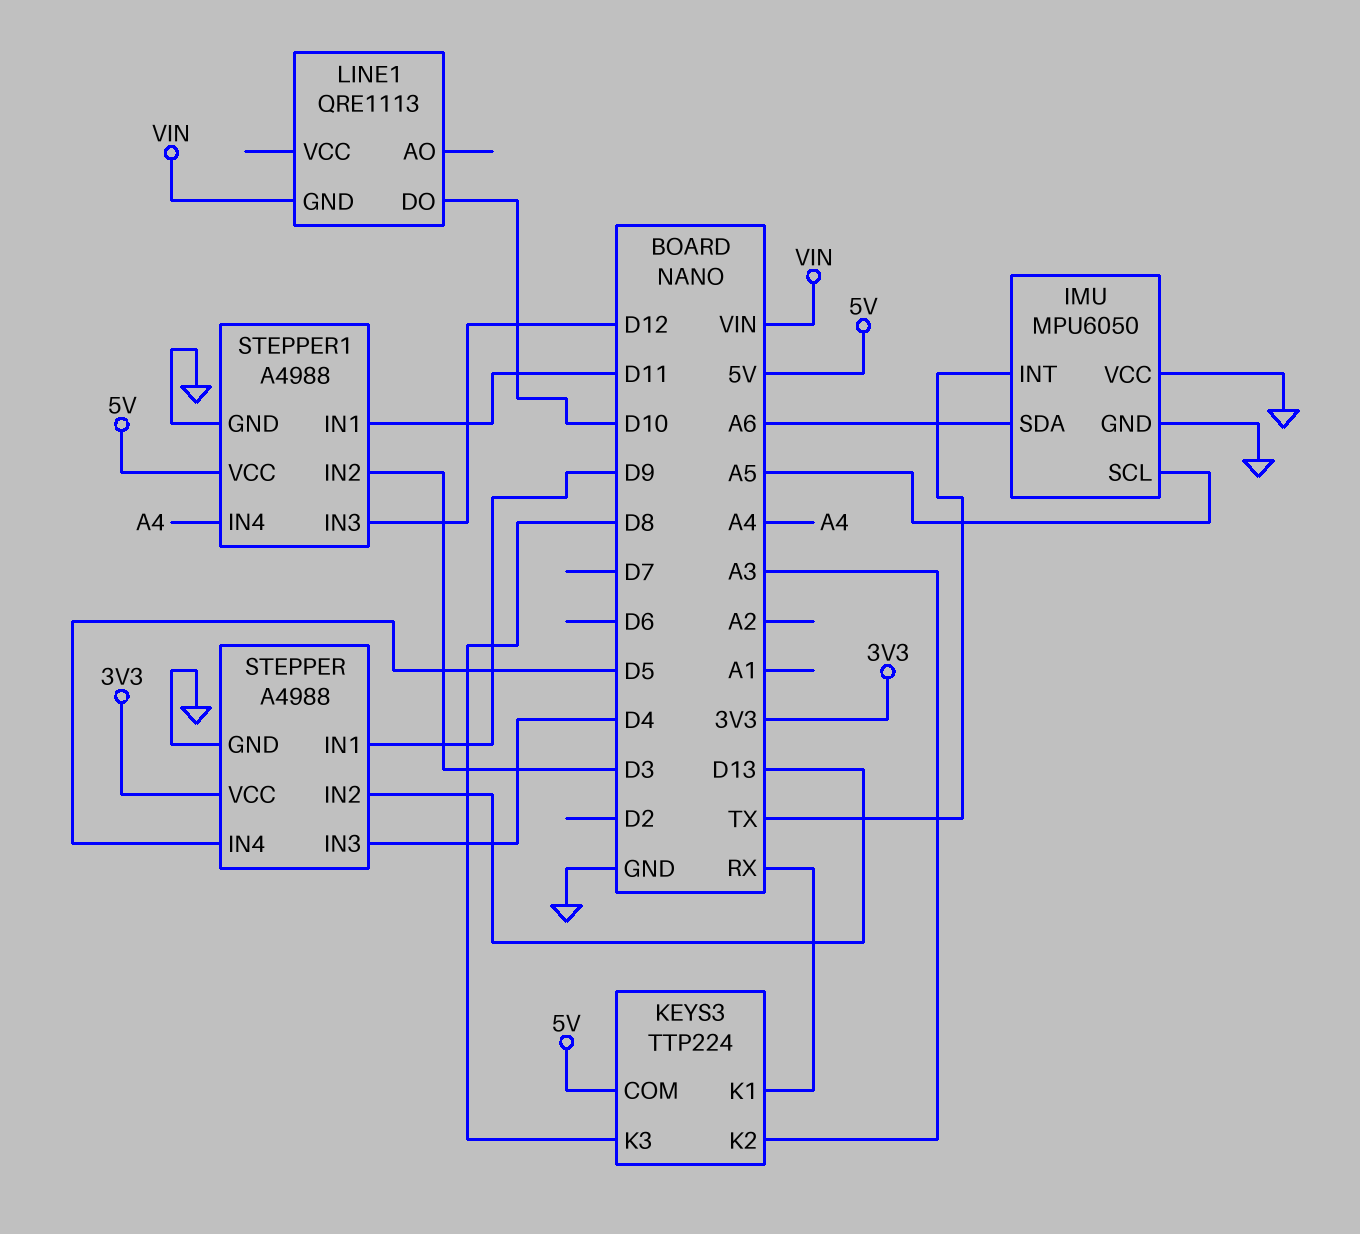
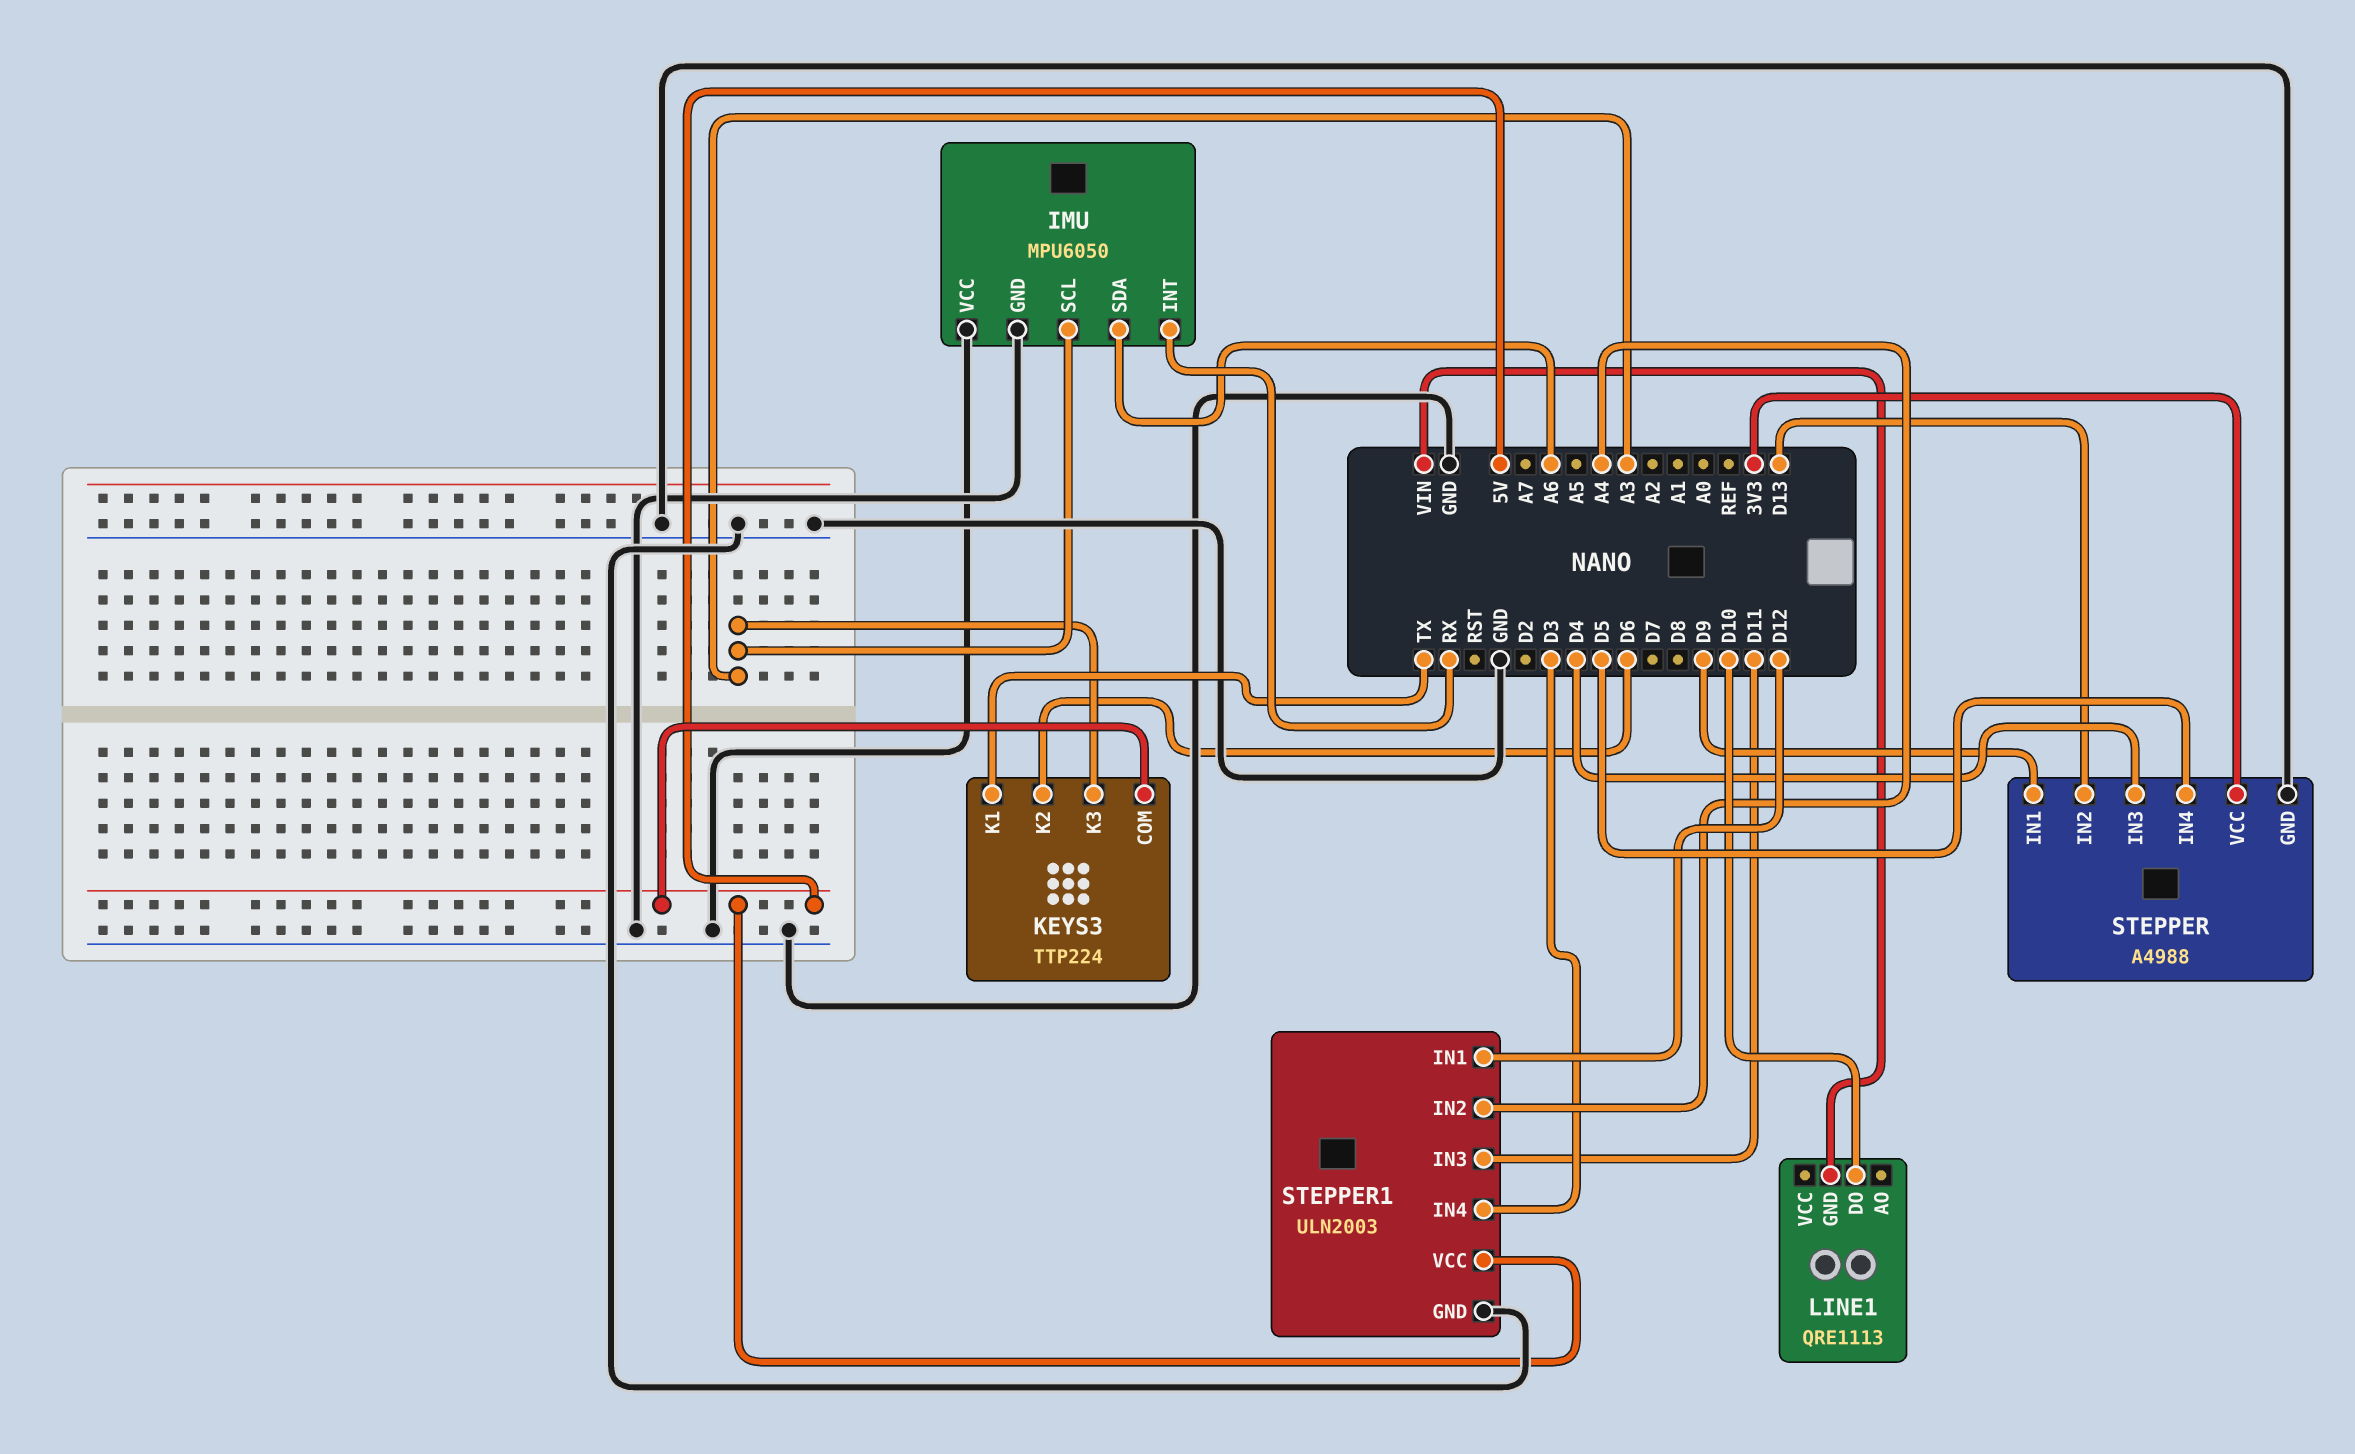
IMU pin INT: TX -> RX
IMU pin SCL: A5 -> A3
KEYS3 pin K1: RX -> TX
KEYS3 pin K2: A3 -> D6
KEYS3 pin K3: D8 -> A3
STEPPER1: A4988 -> ULN2003
STEPPER1 pin IN1: D11 -> D12
STEPPER1 pin IN2: D3 -> A4
STEPPER1 pin IN3: D12 -> D11
STEPPER1 pin IN4: A4 -> D3

